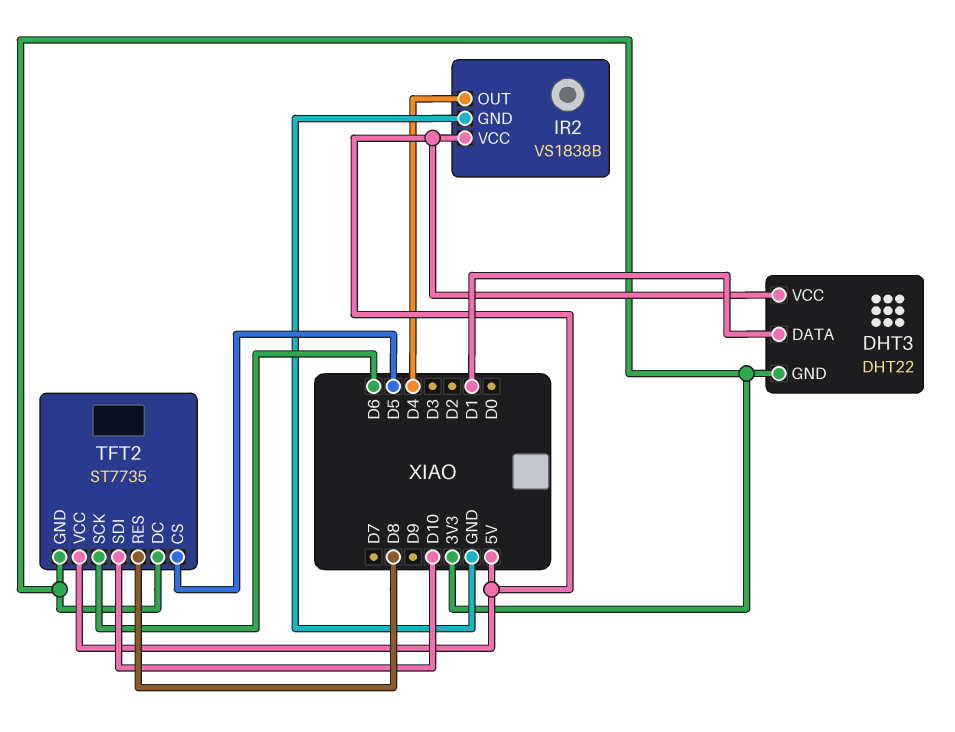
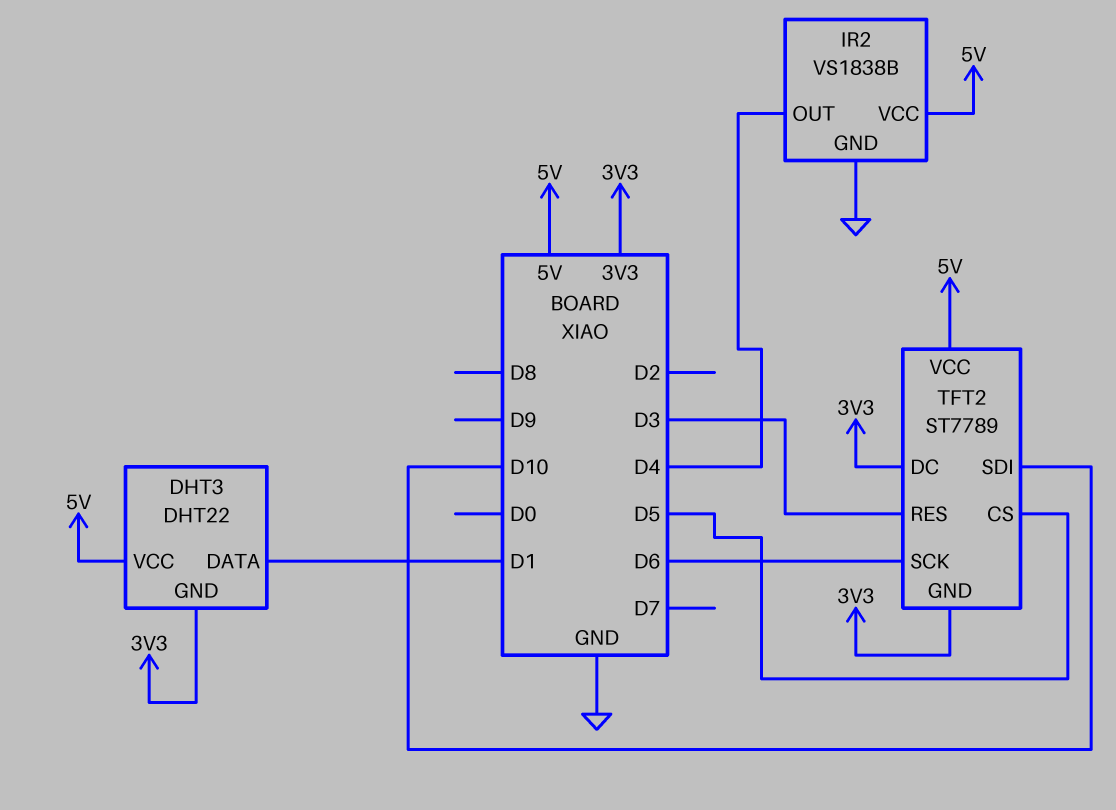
TFT2: ST7735 -> ST7789
TFT2 pin RES: D8 -> D3

